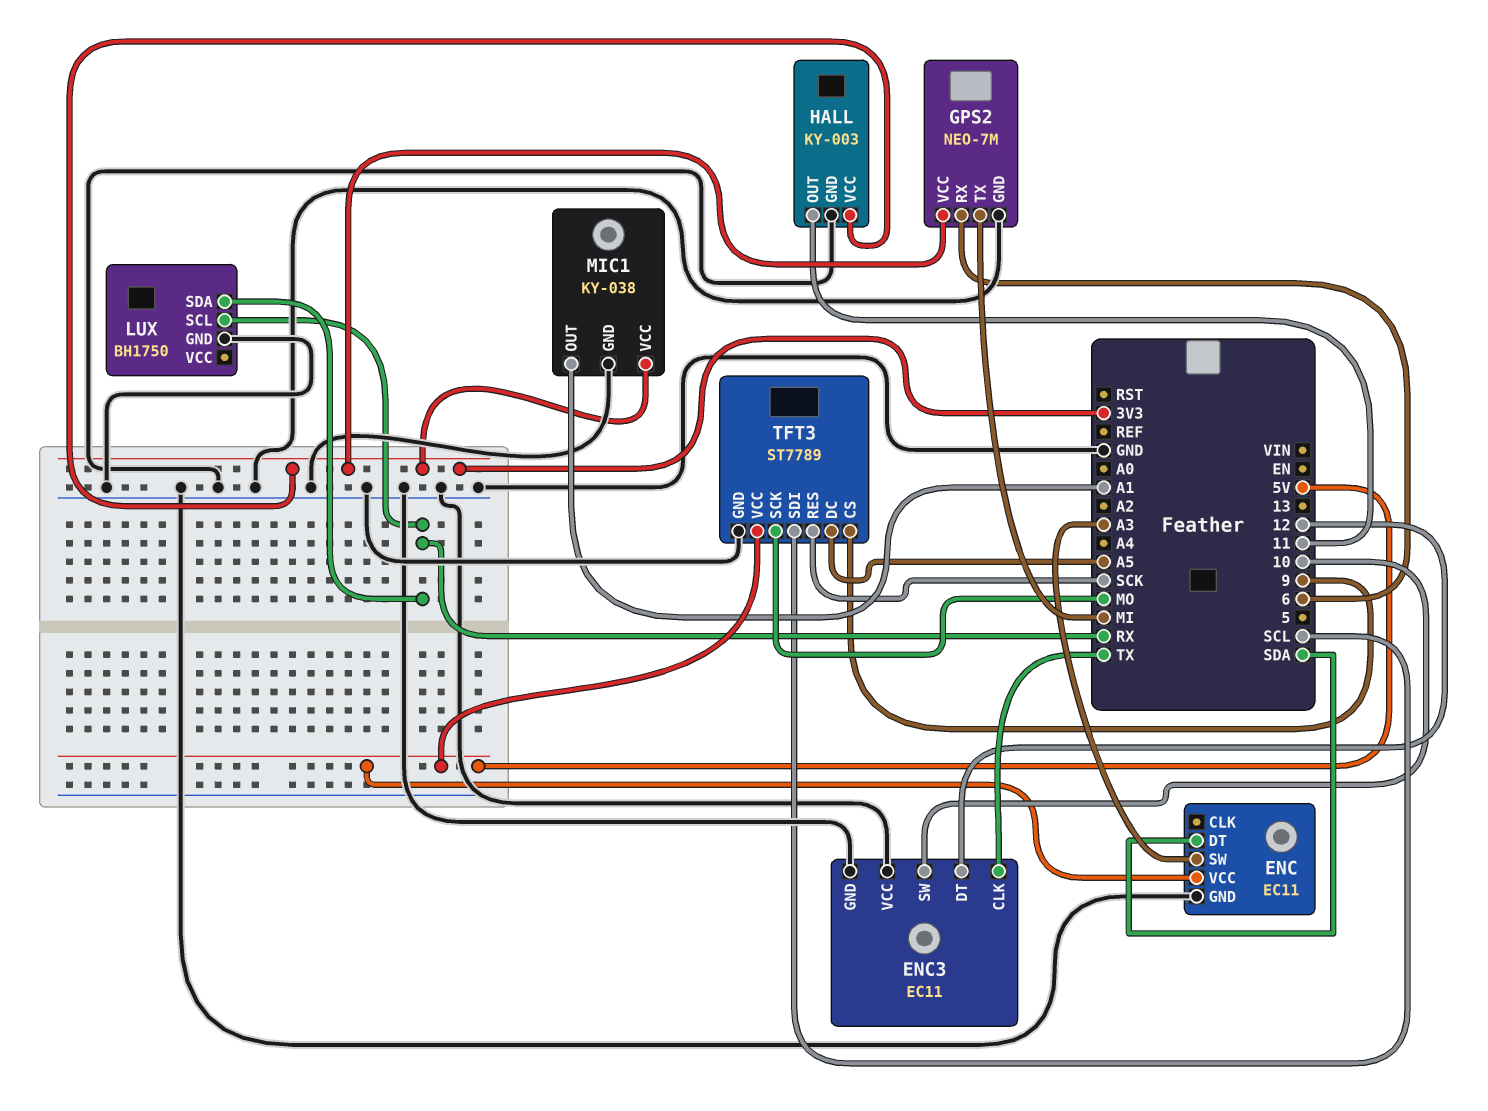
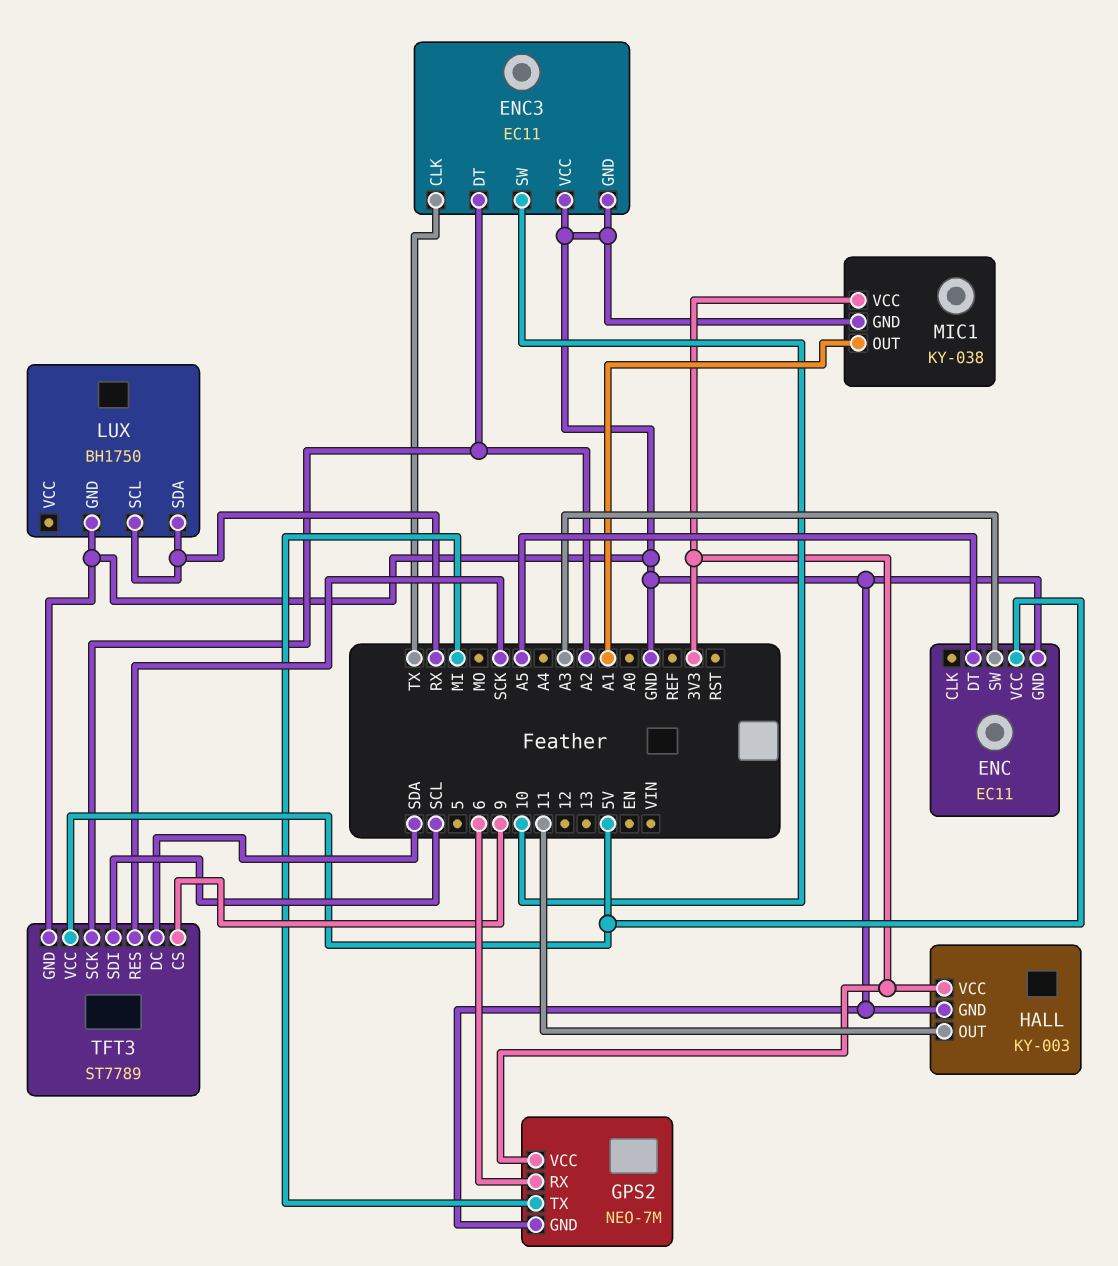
ENC pin DT: SDA -> A5
ENC3 pin DT: 12 -> A2
TFT3 pin DC: A5 -> SDA
TFT3 pin SCK: MO -> A2

